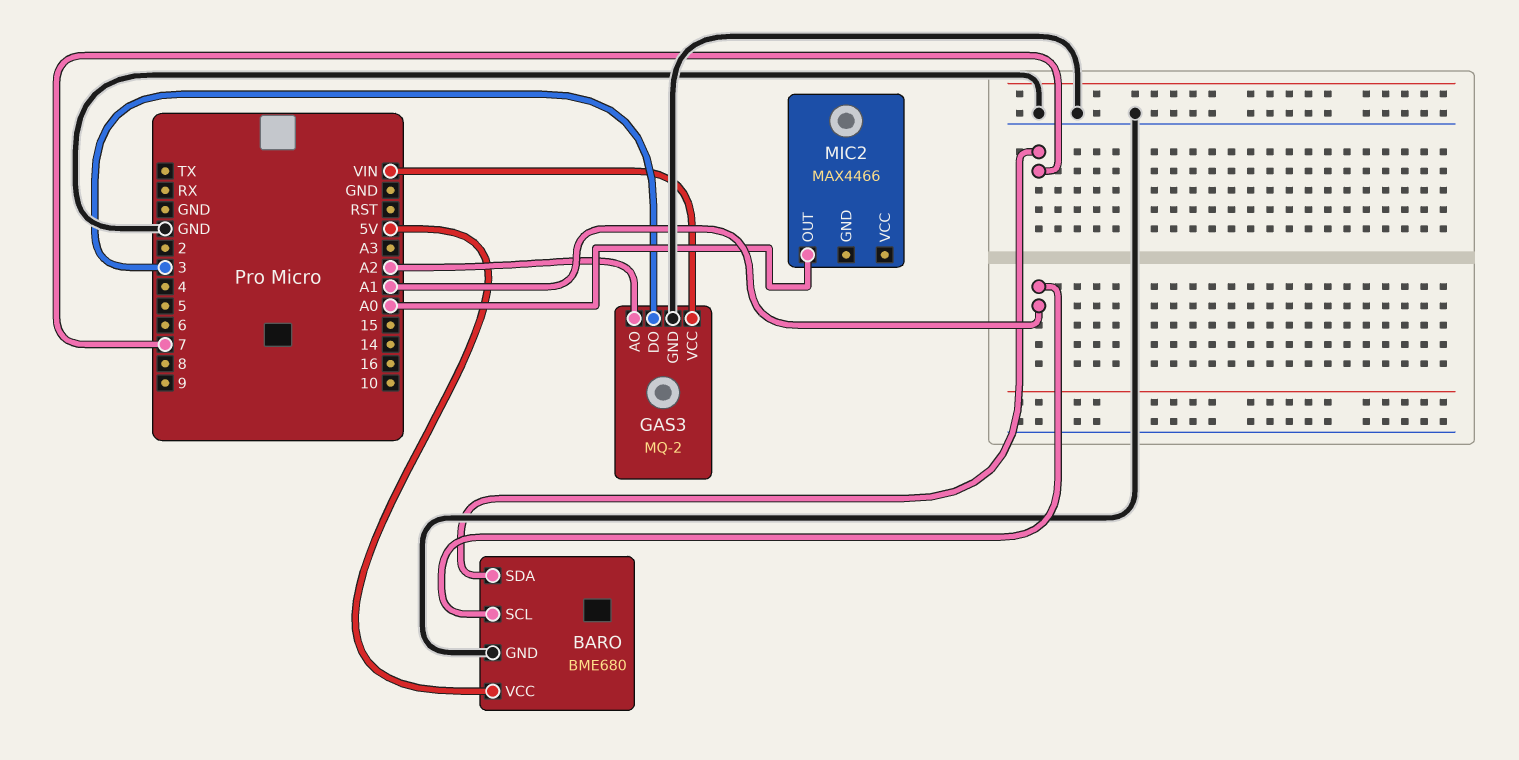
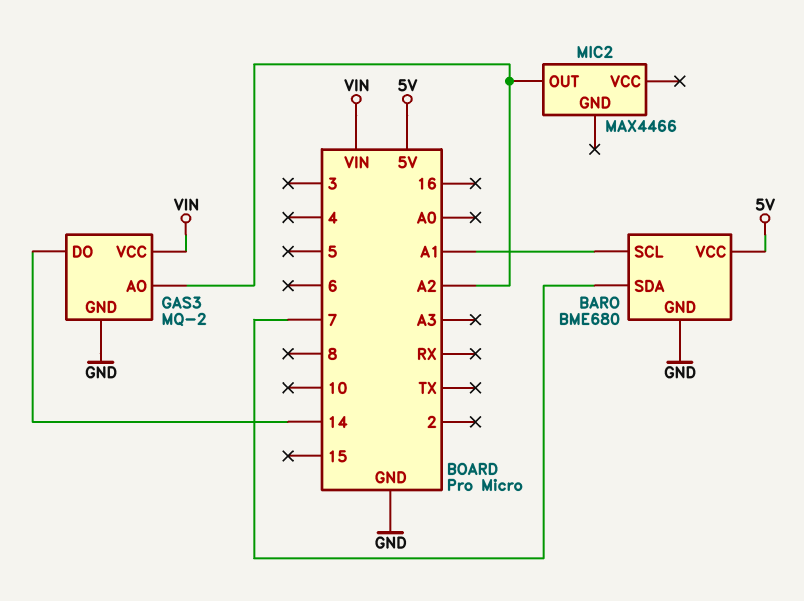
GAS3 pin DO: 3 -> 14
MIC2 pin OUT: A0 -> A2

